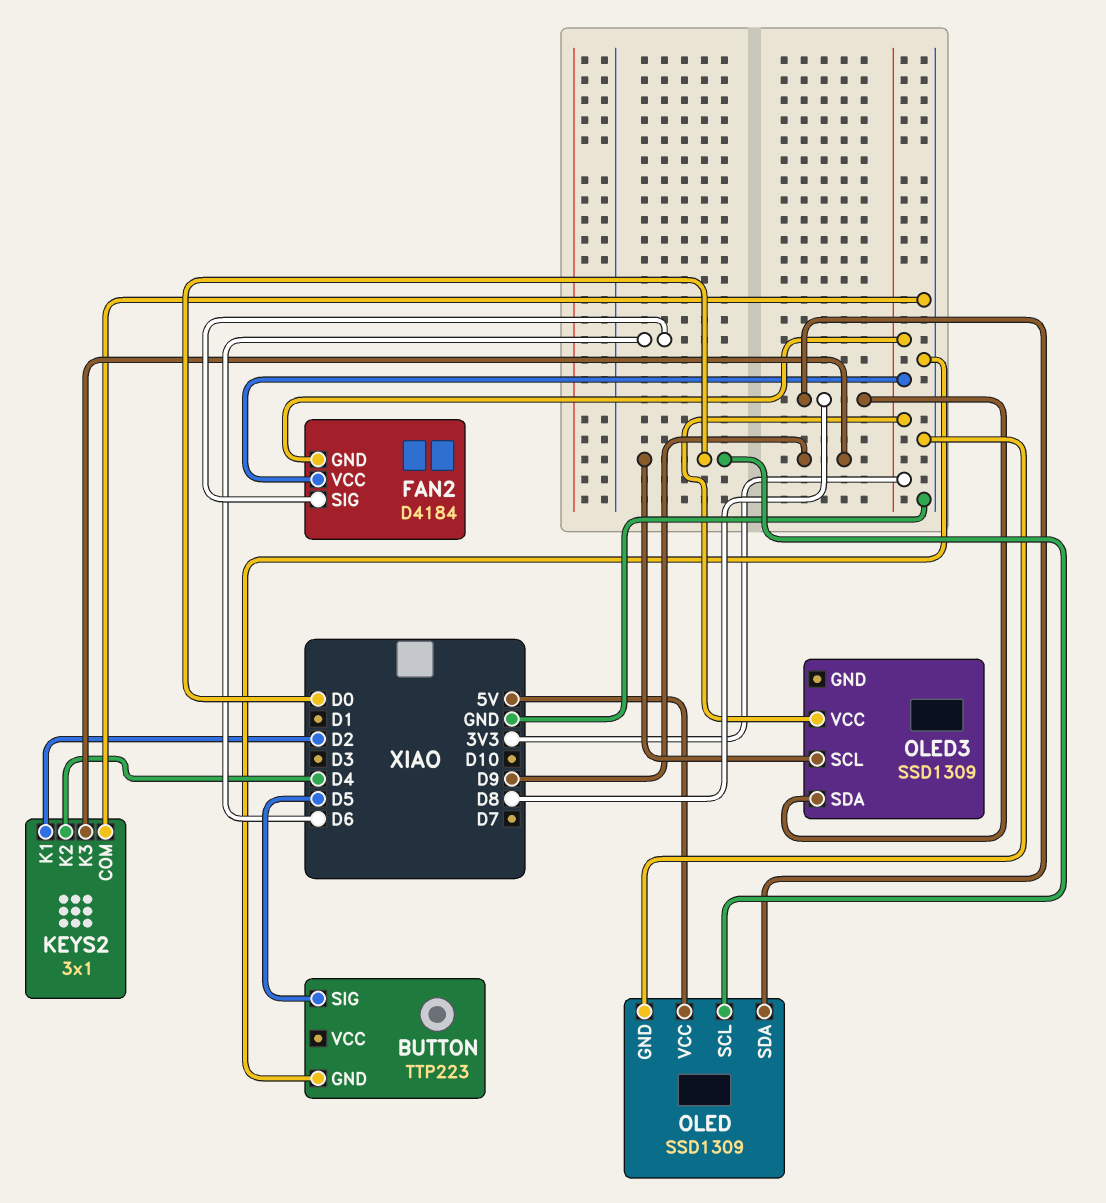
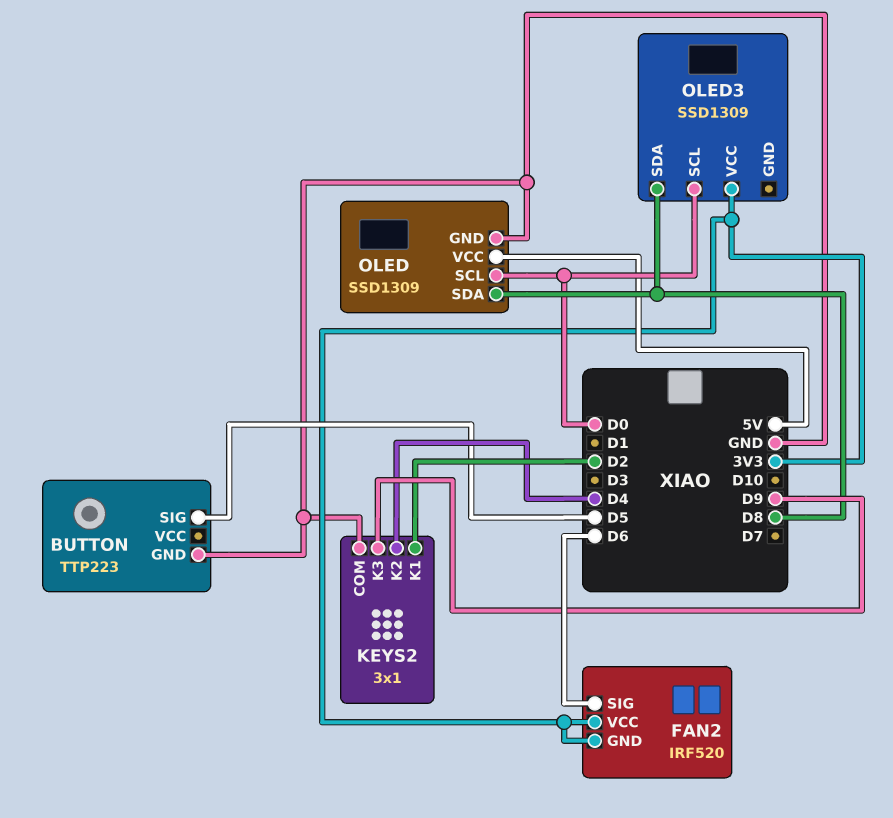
FAN2: D4184 -> IRF520

